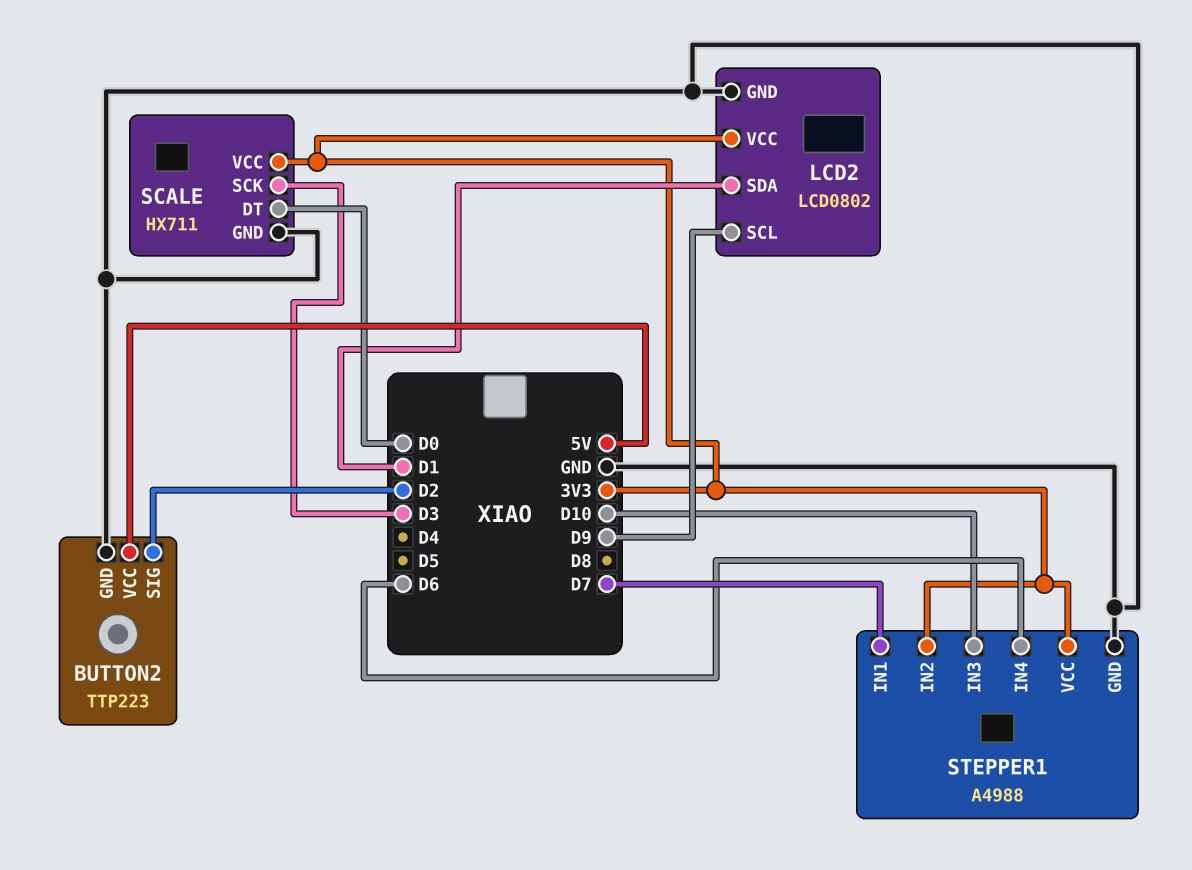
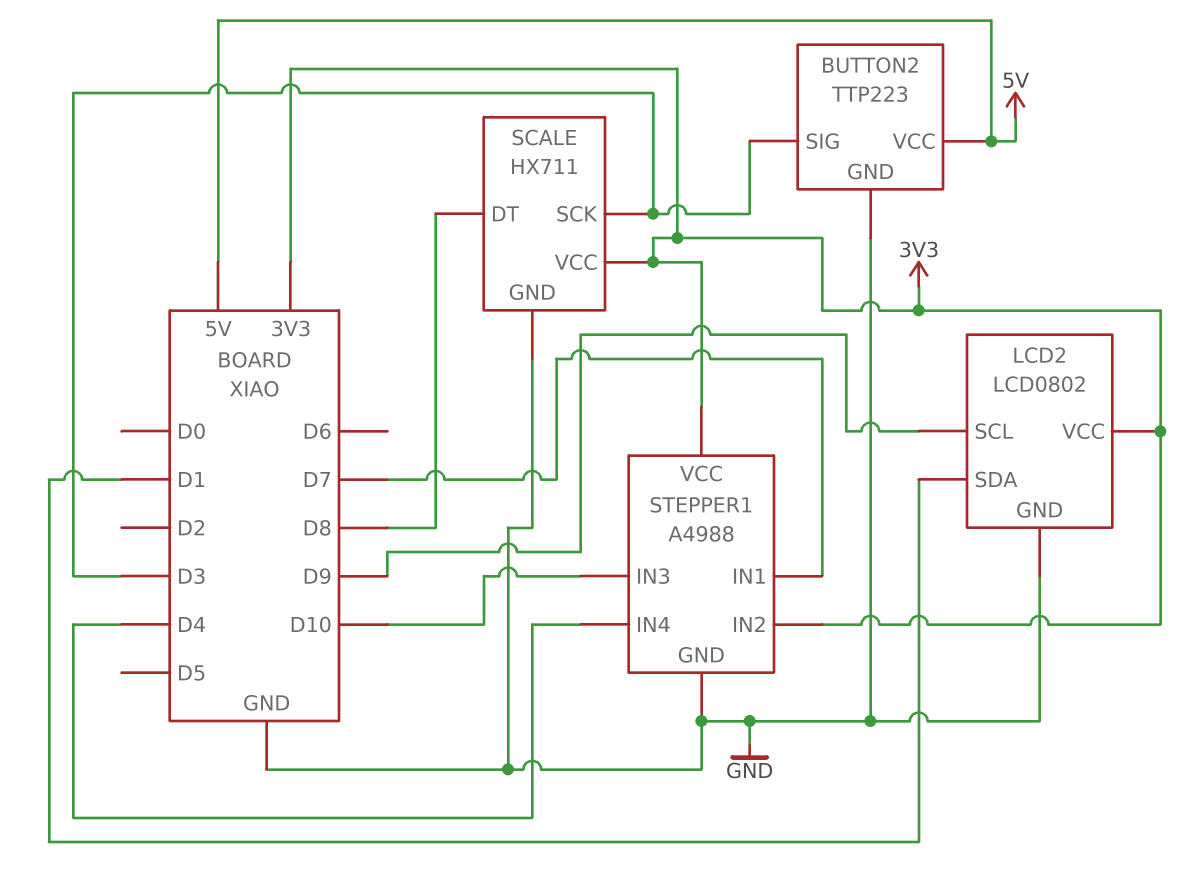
BUTTON2 pin SIG: D2 -> D3
SCALE pin DT: D0 -> D8
STEPPER1 pin IN4: D6 -> D4

